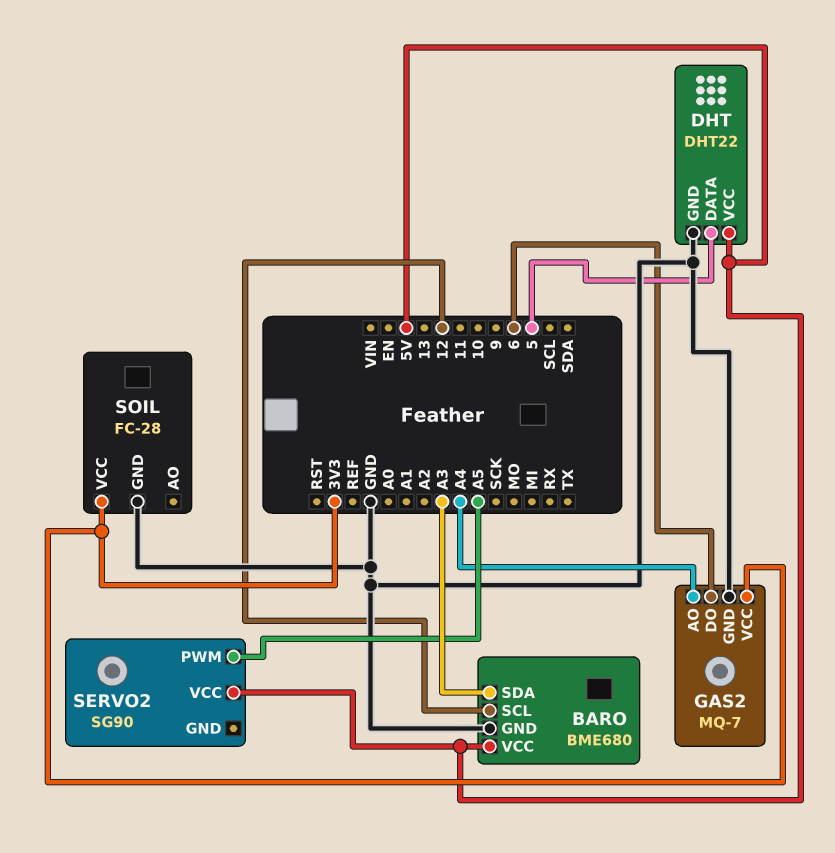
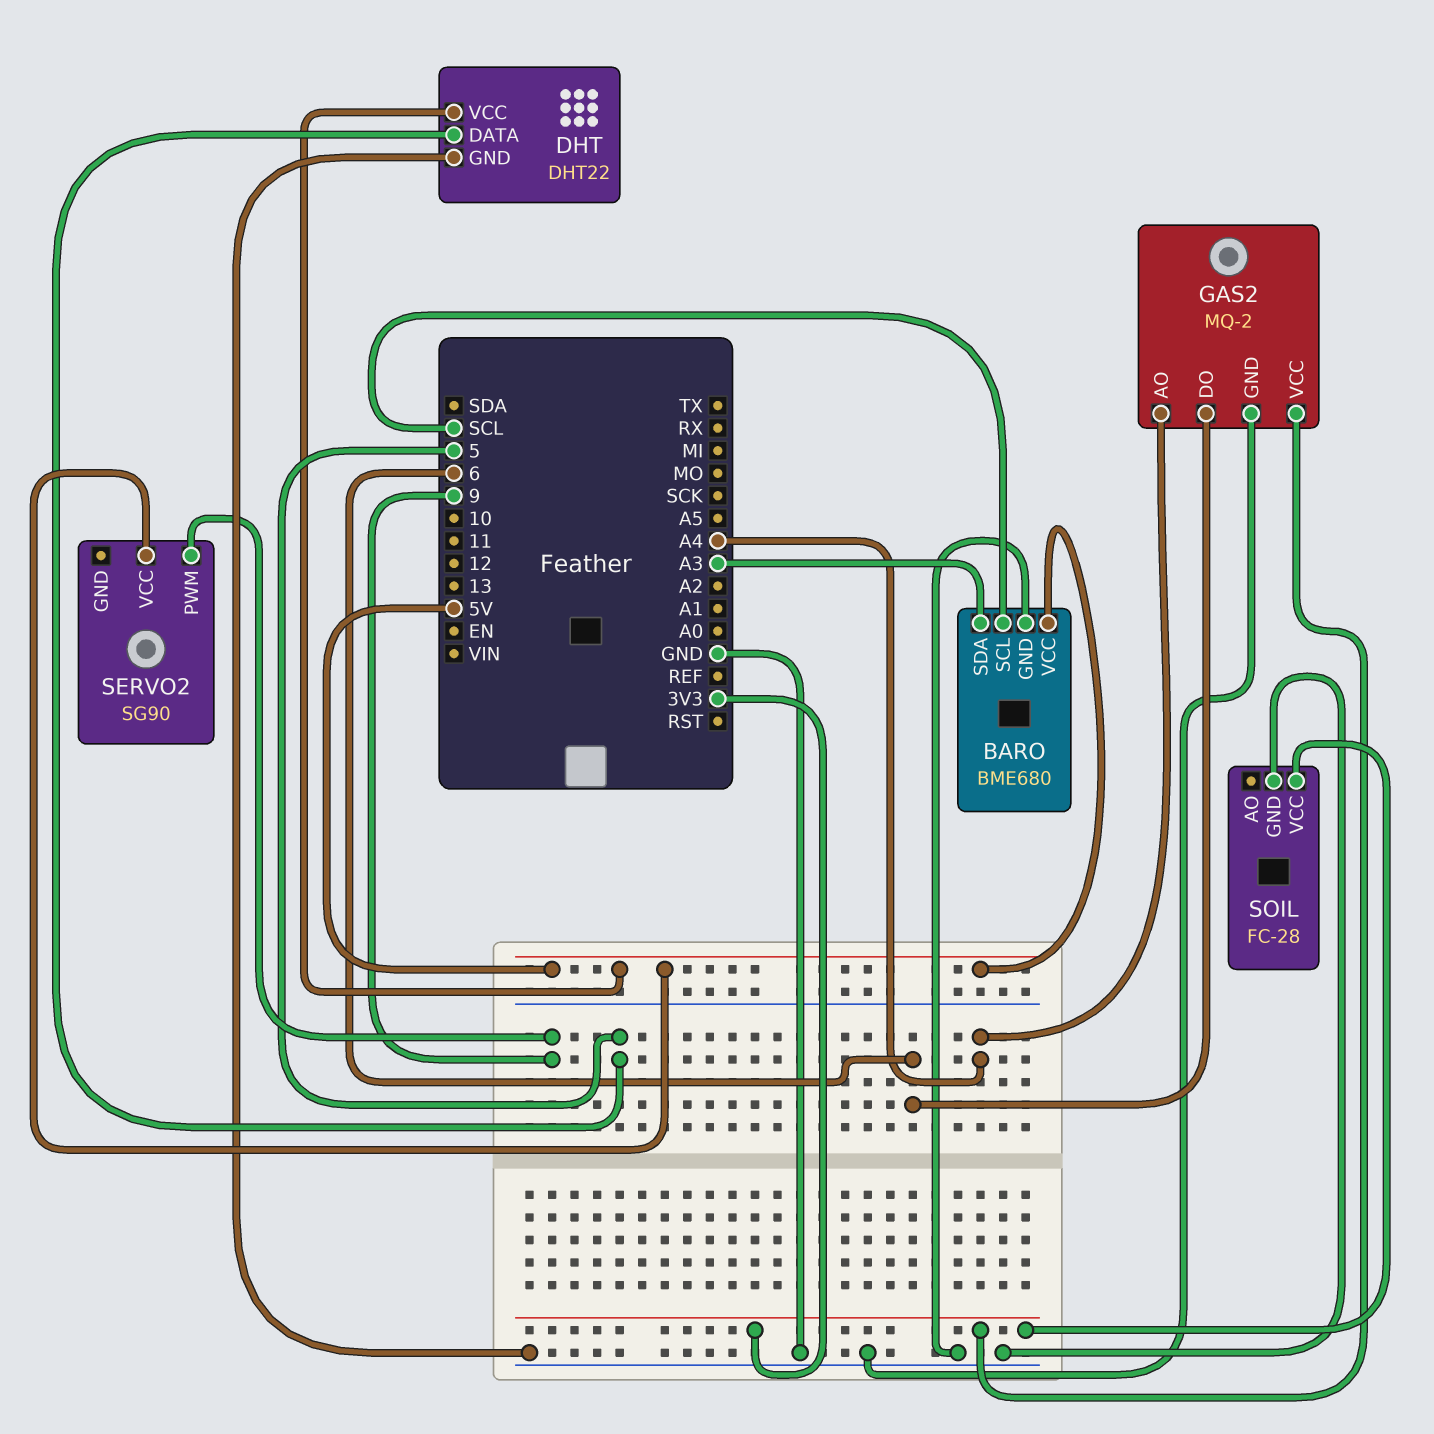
BARO pin SCL: 12 -> SCL
GAS2: MQ-7 -> MQ-2
SERVO2 pin PWM: A5 -> 9

